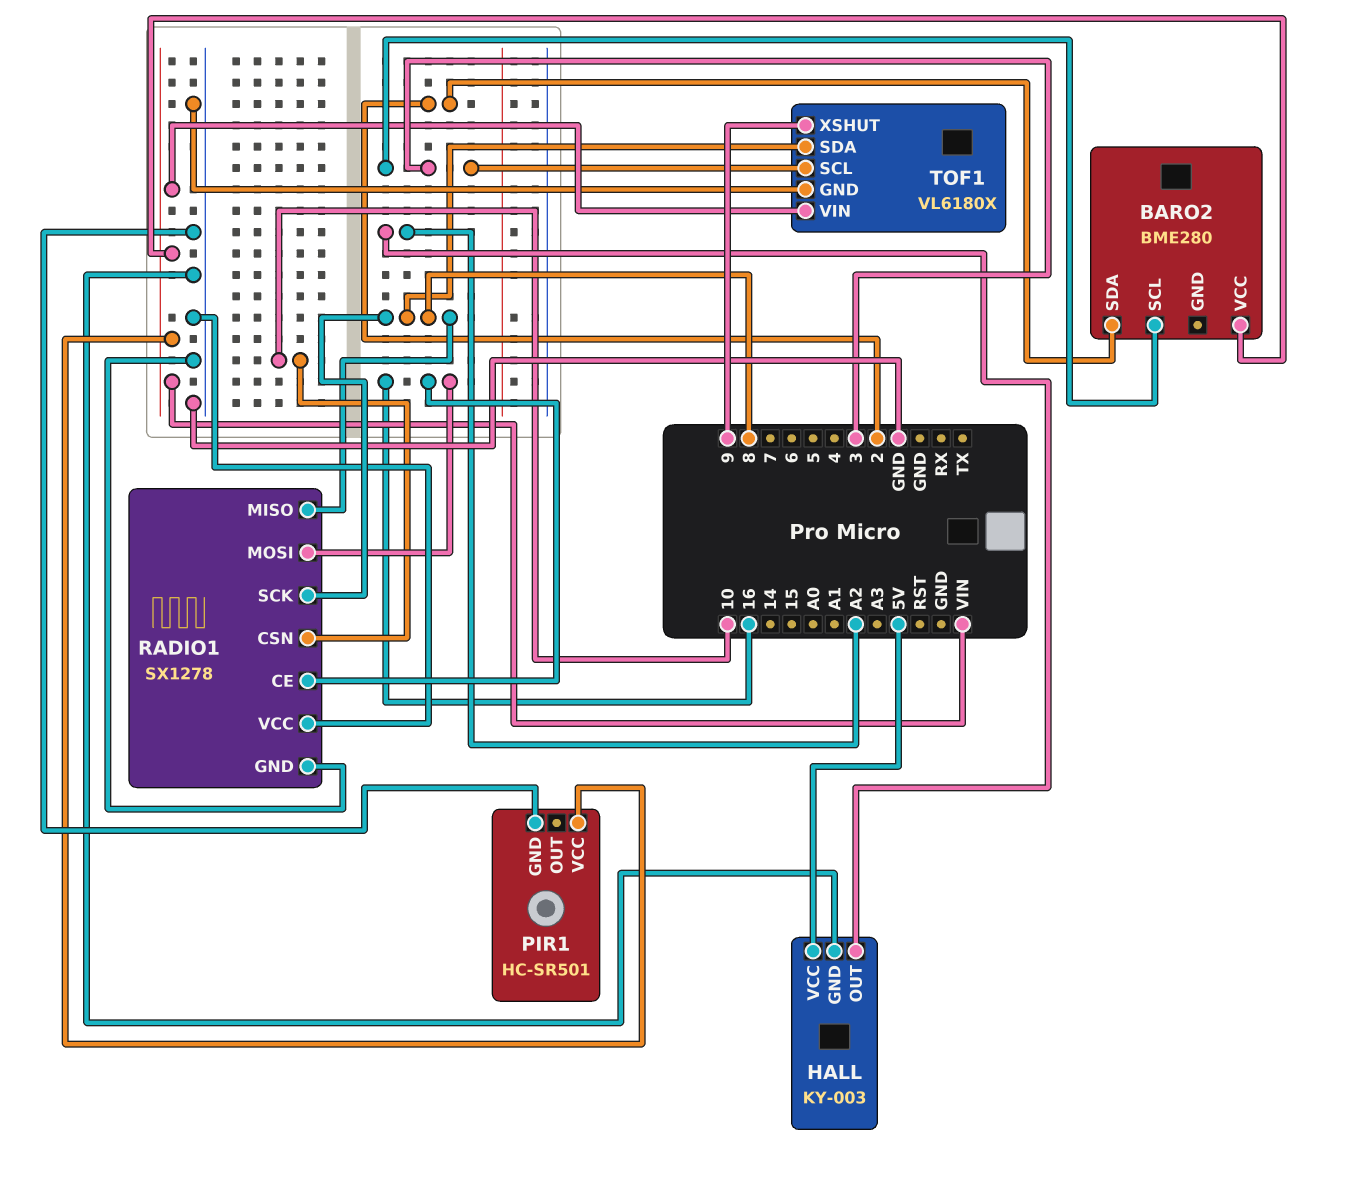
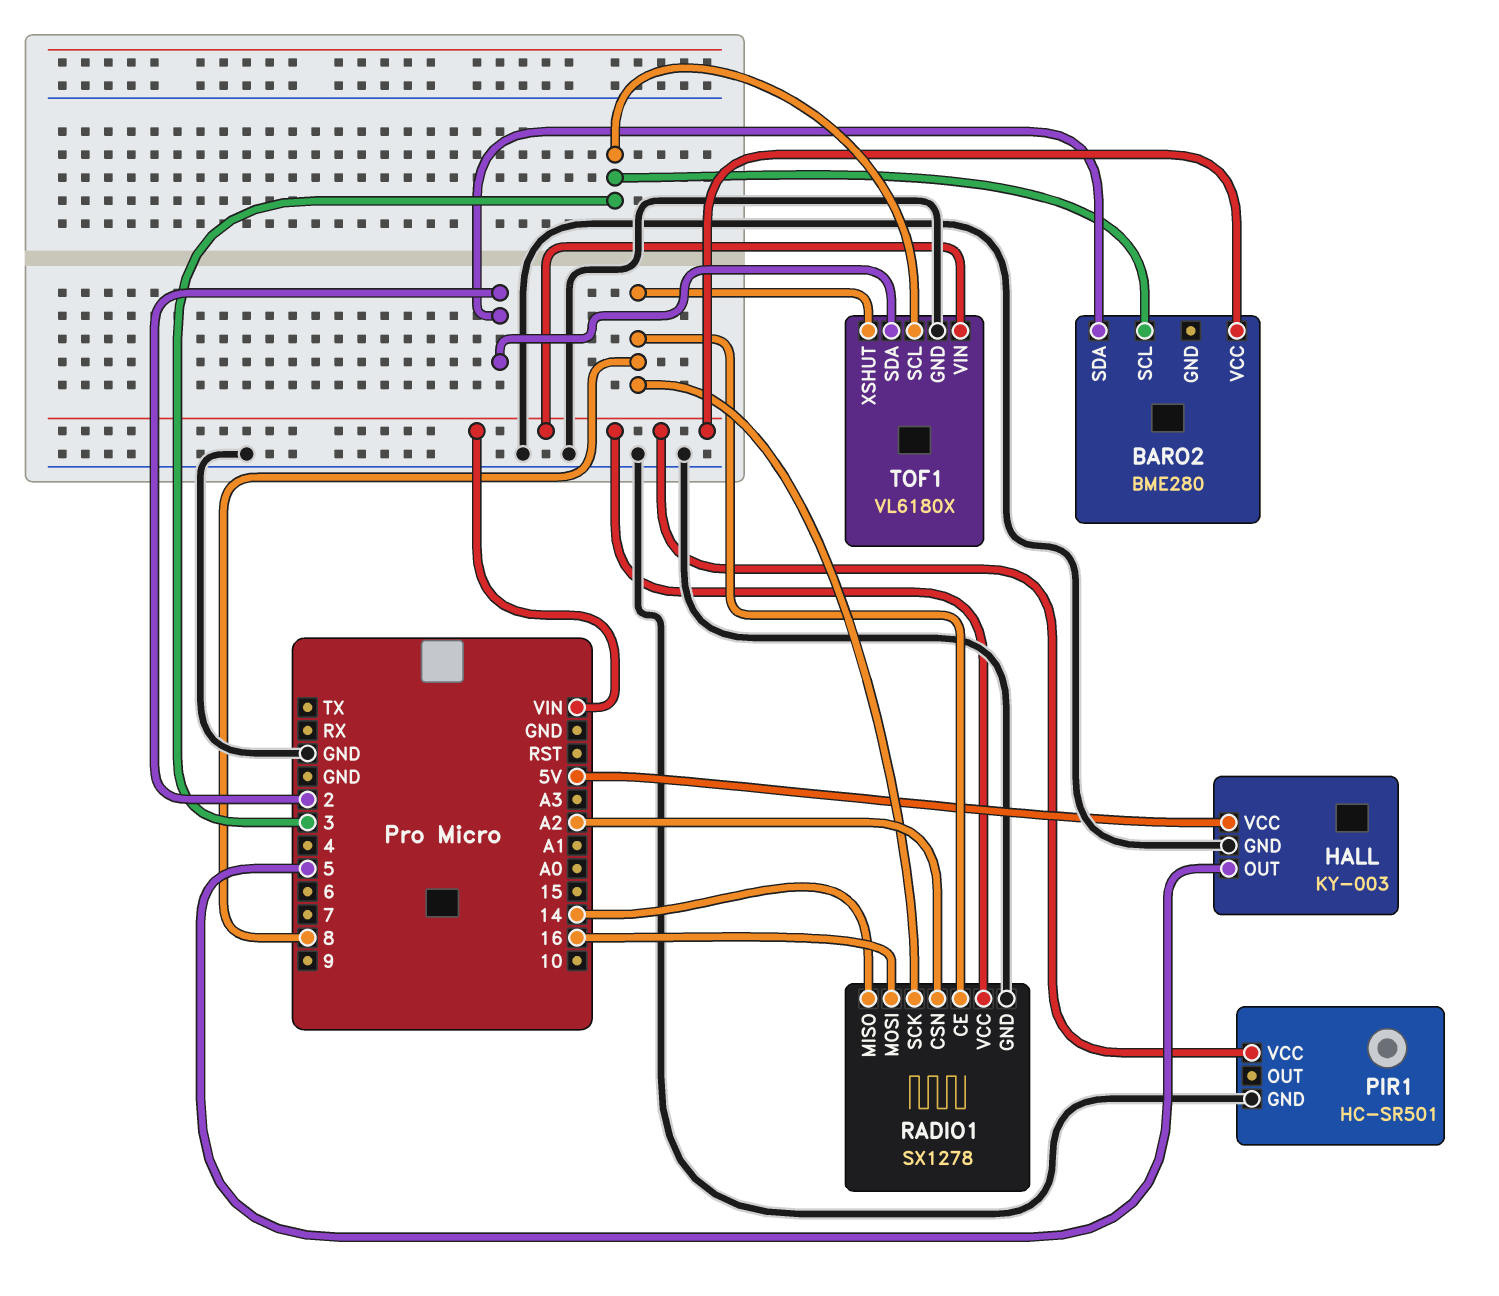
HALL pin OUT: A2 -> 5
RADIO1 pin CE: 16 -> 8
RADIO1 pin CSN: 10 -> A2
RADIO1 pin MISO: 8 -> 14
RADIO1 pin VCC: GND -> VIN
TOF1 pin SDA: 8 -> 2
TOF1 pin XSHUT: 9 -> 8

